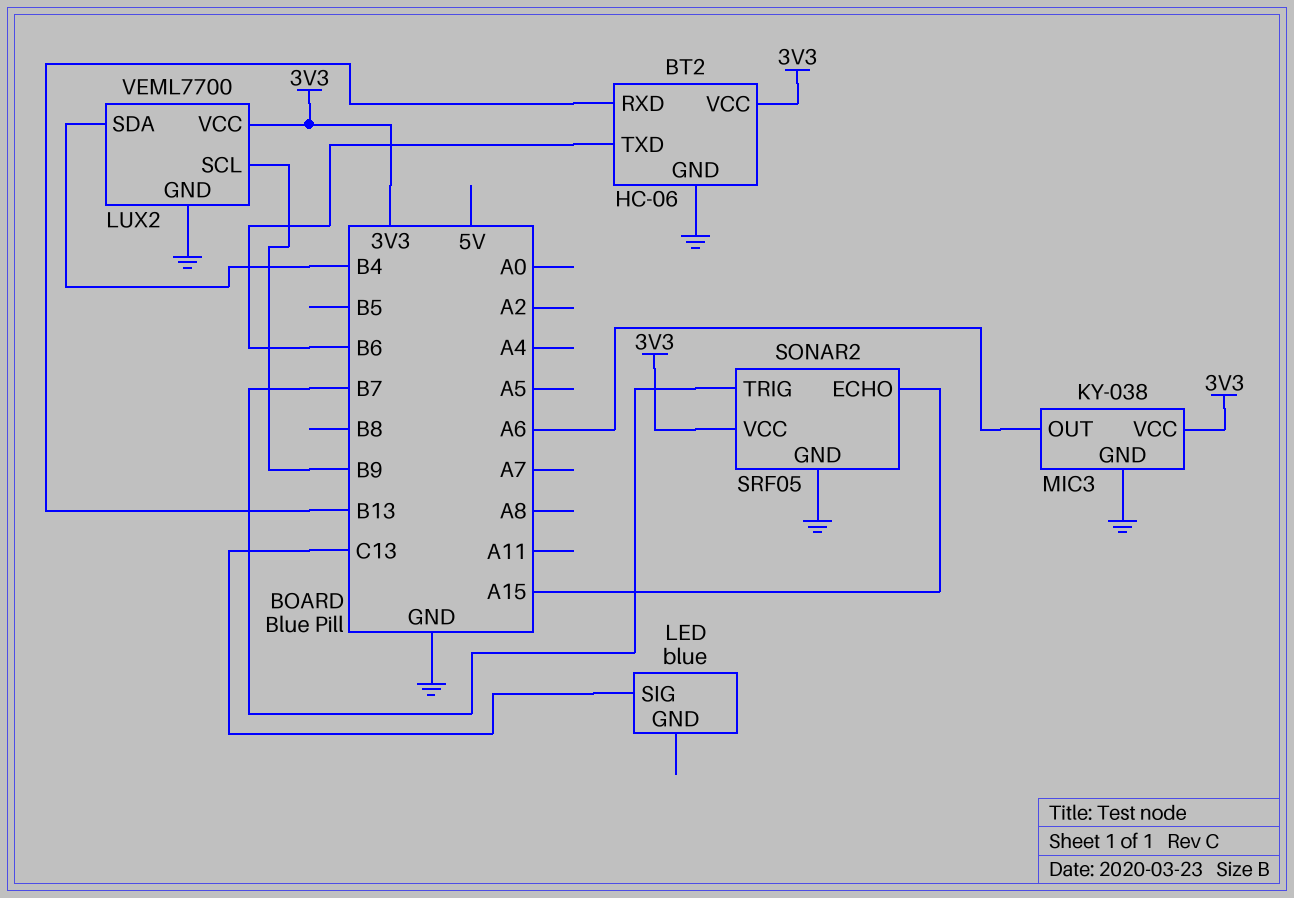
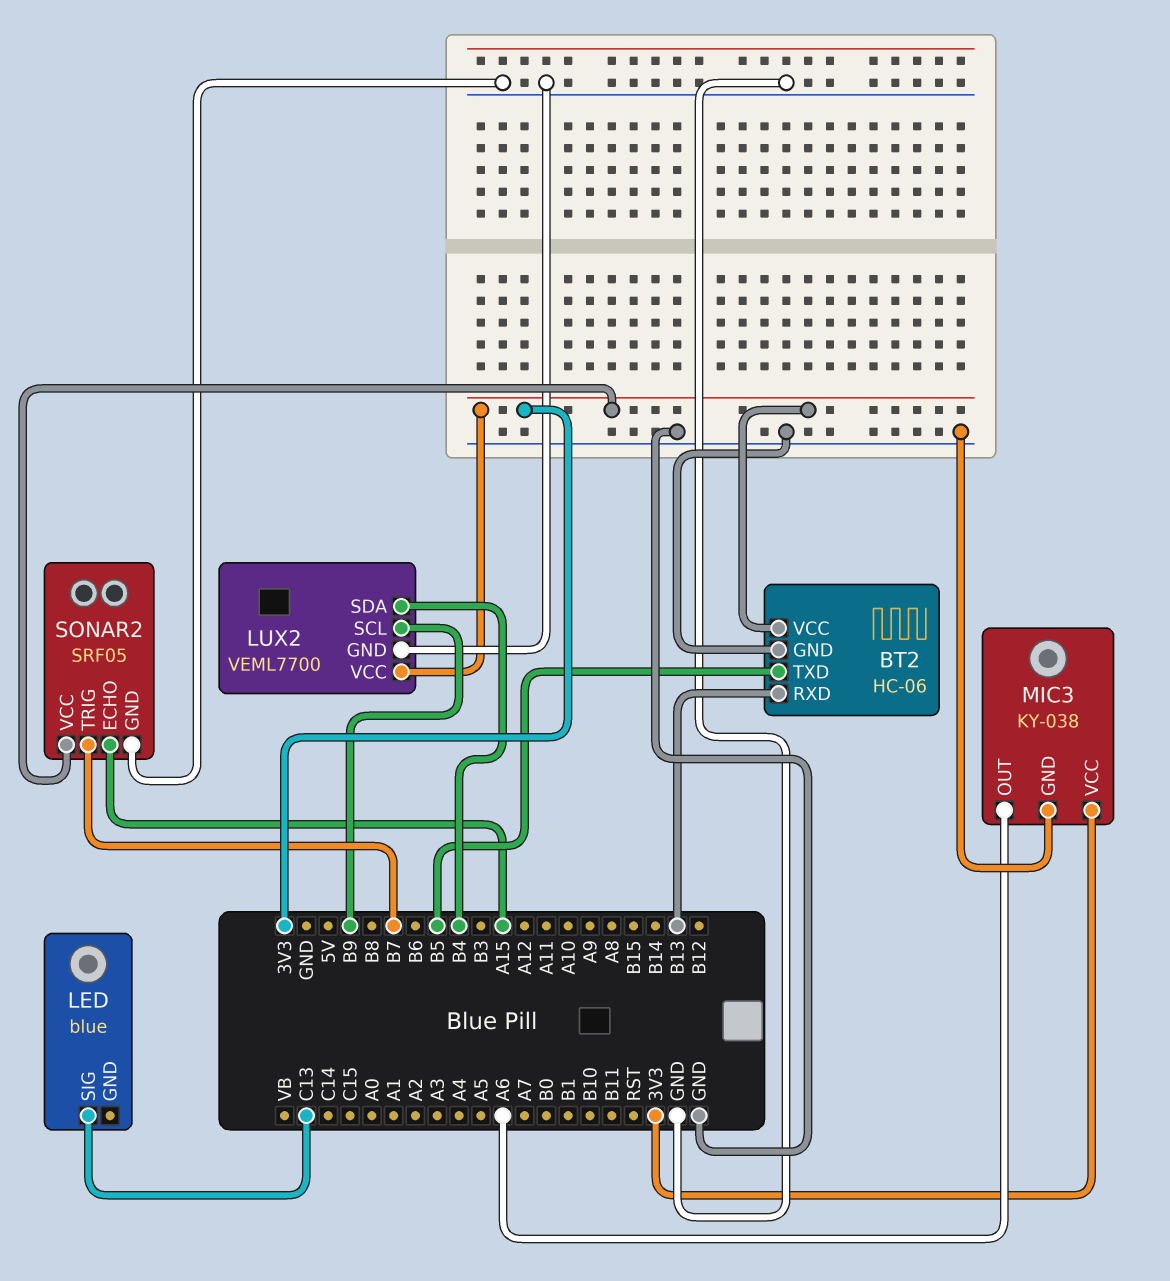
BT2 pin TXD: B6 -> B5

